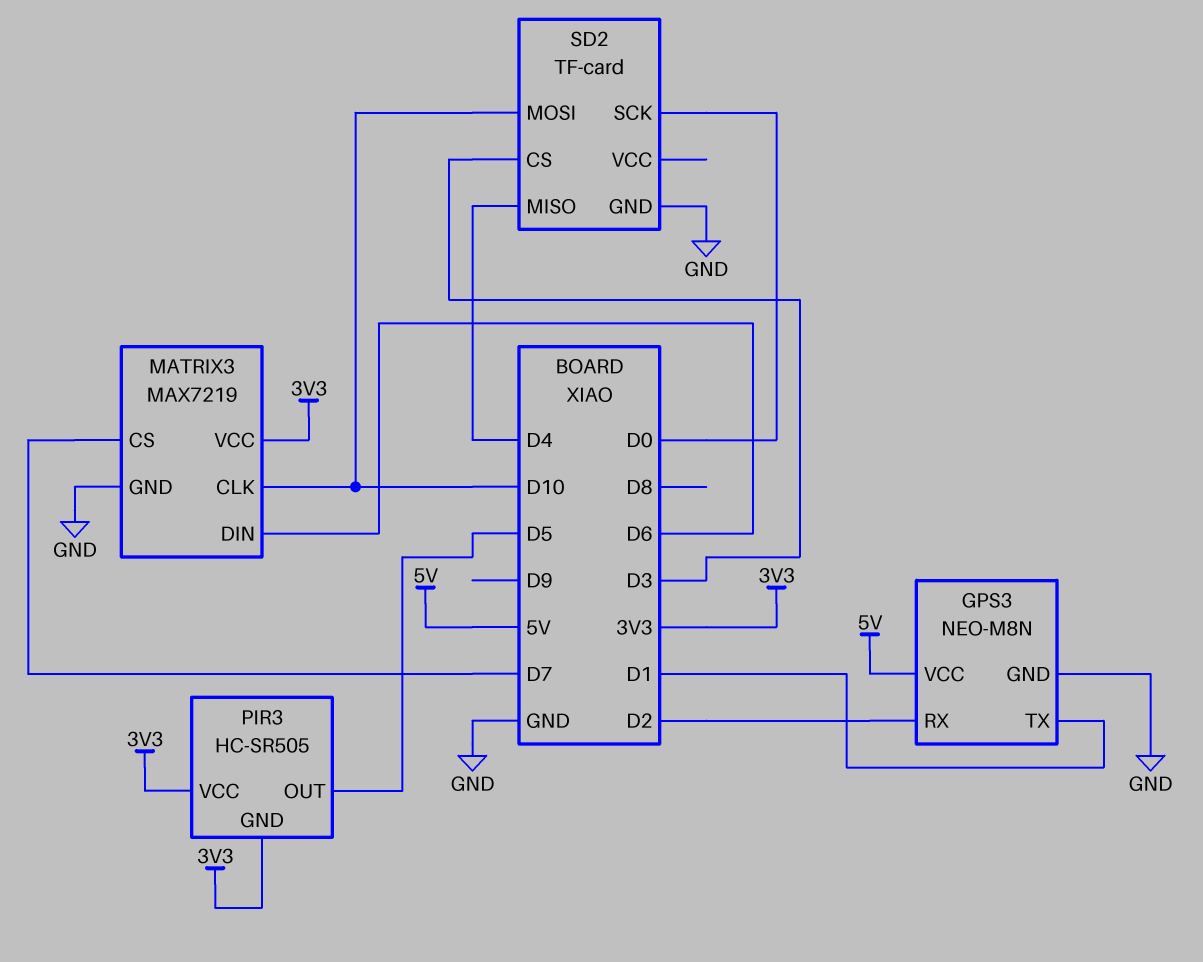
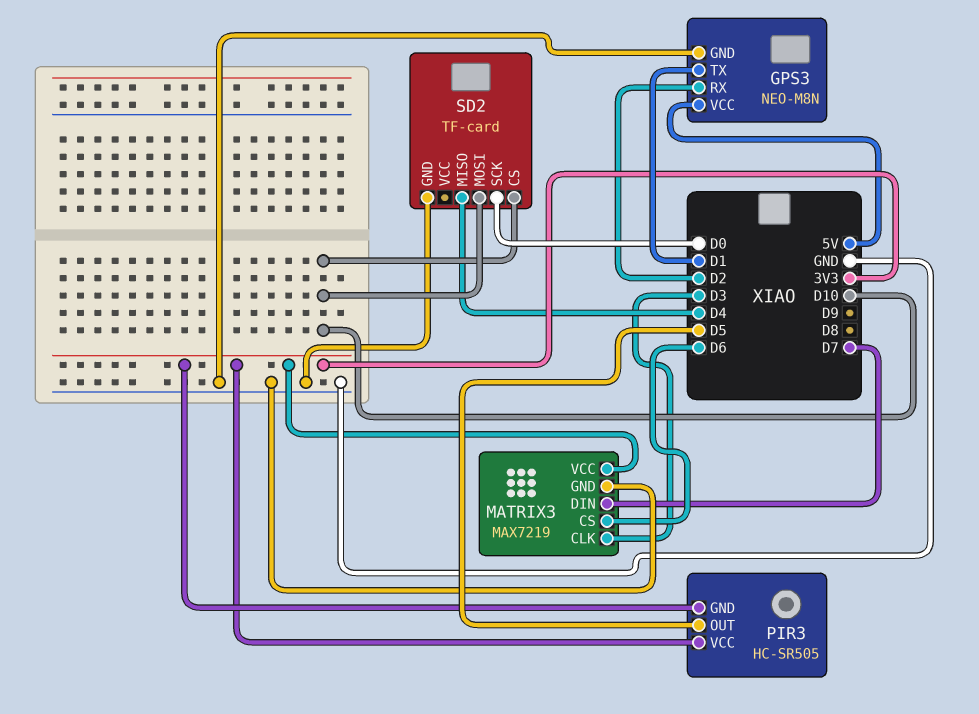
MATRIX3 pin CLK: D10 -> D3
MATRIX3 pin CS: D7 -> D6
MATRIX3 pin DIN: D6 -> D7
SD2 pin CS: D3 -> D10

